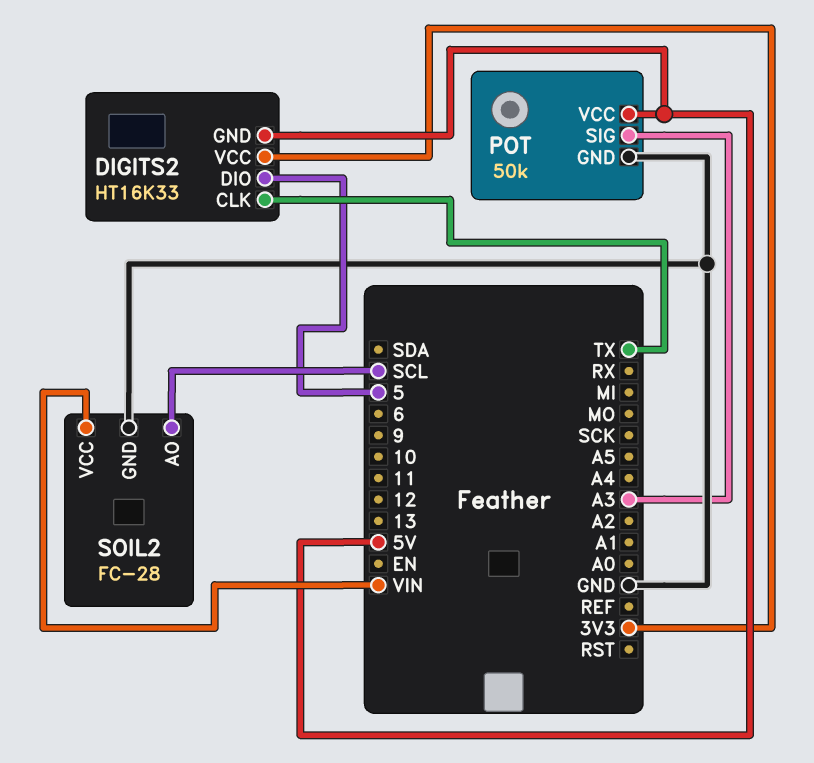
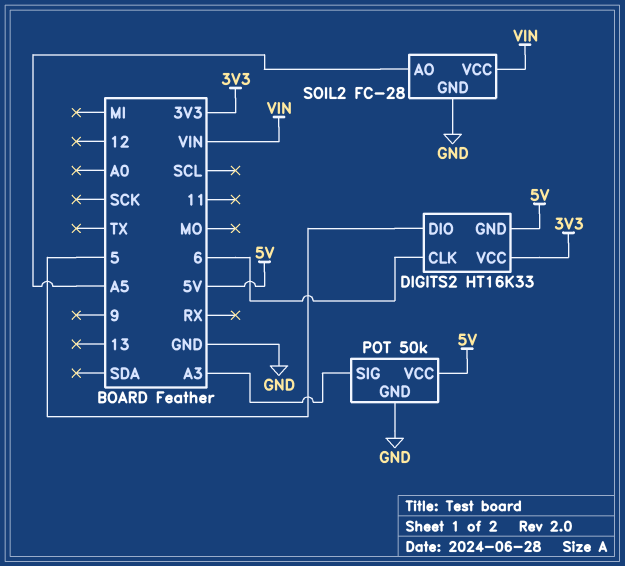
DIGITS2 pin CLK: TX -> 6
SOIL2 pin AO: SCL -> A5

